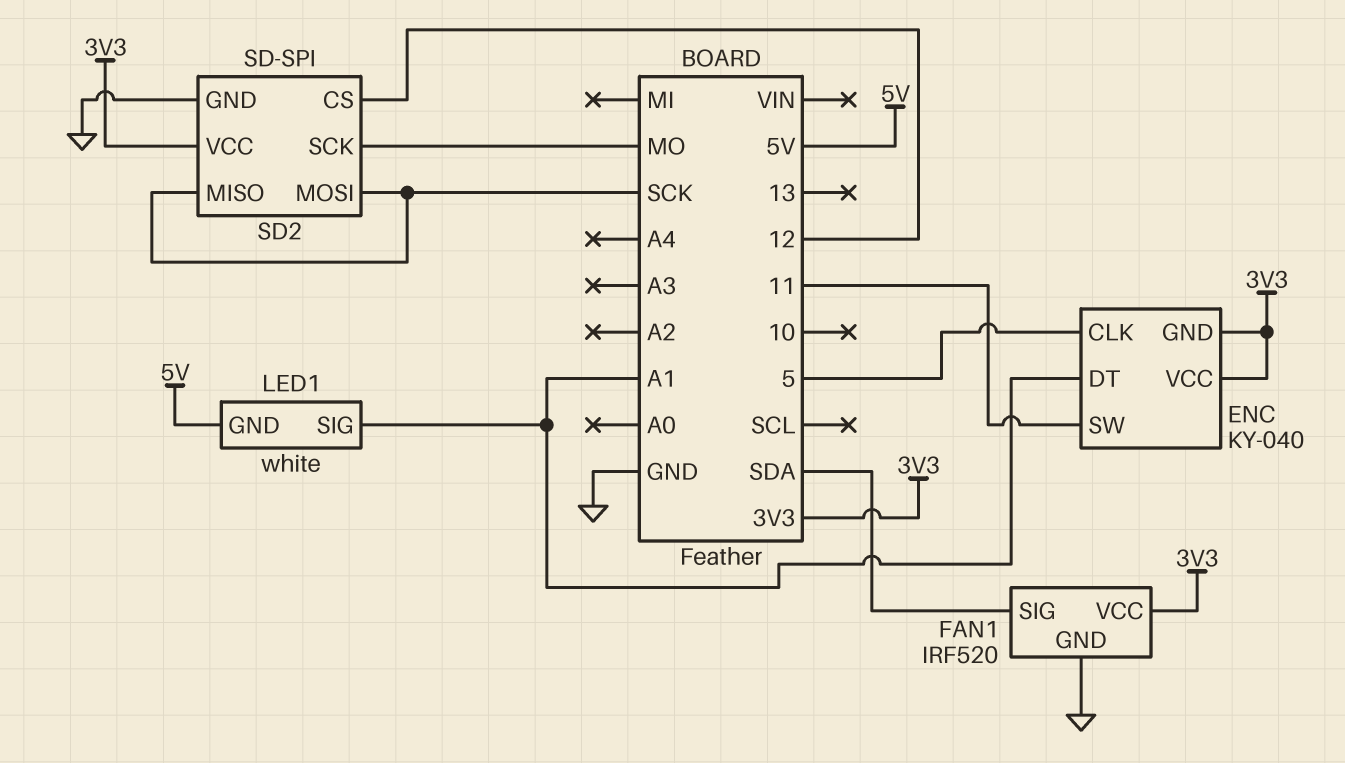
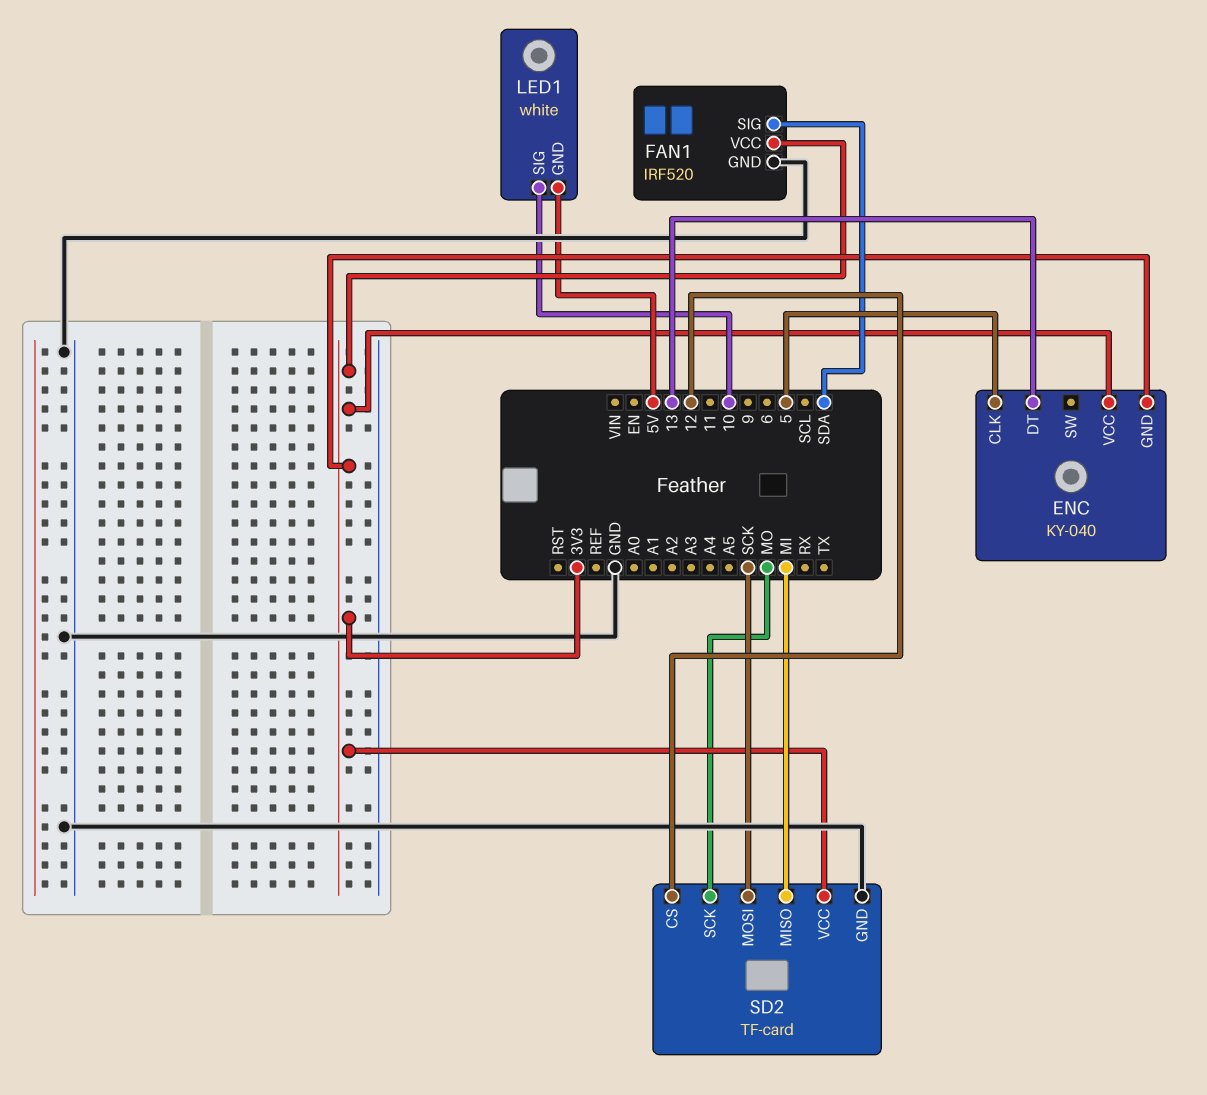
ENC pin DT: A1 -> 13
ENC pin SW: 11 -> none
LED1 pin SIG: A1 -> 10
SD2: SD-SPI -> TF-card
SD2 pin MISO: SCK -> MI

